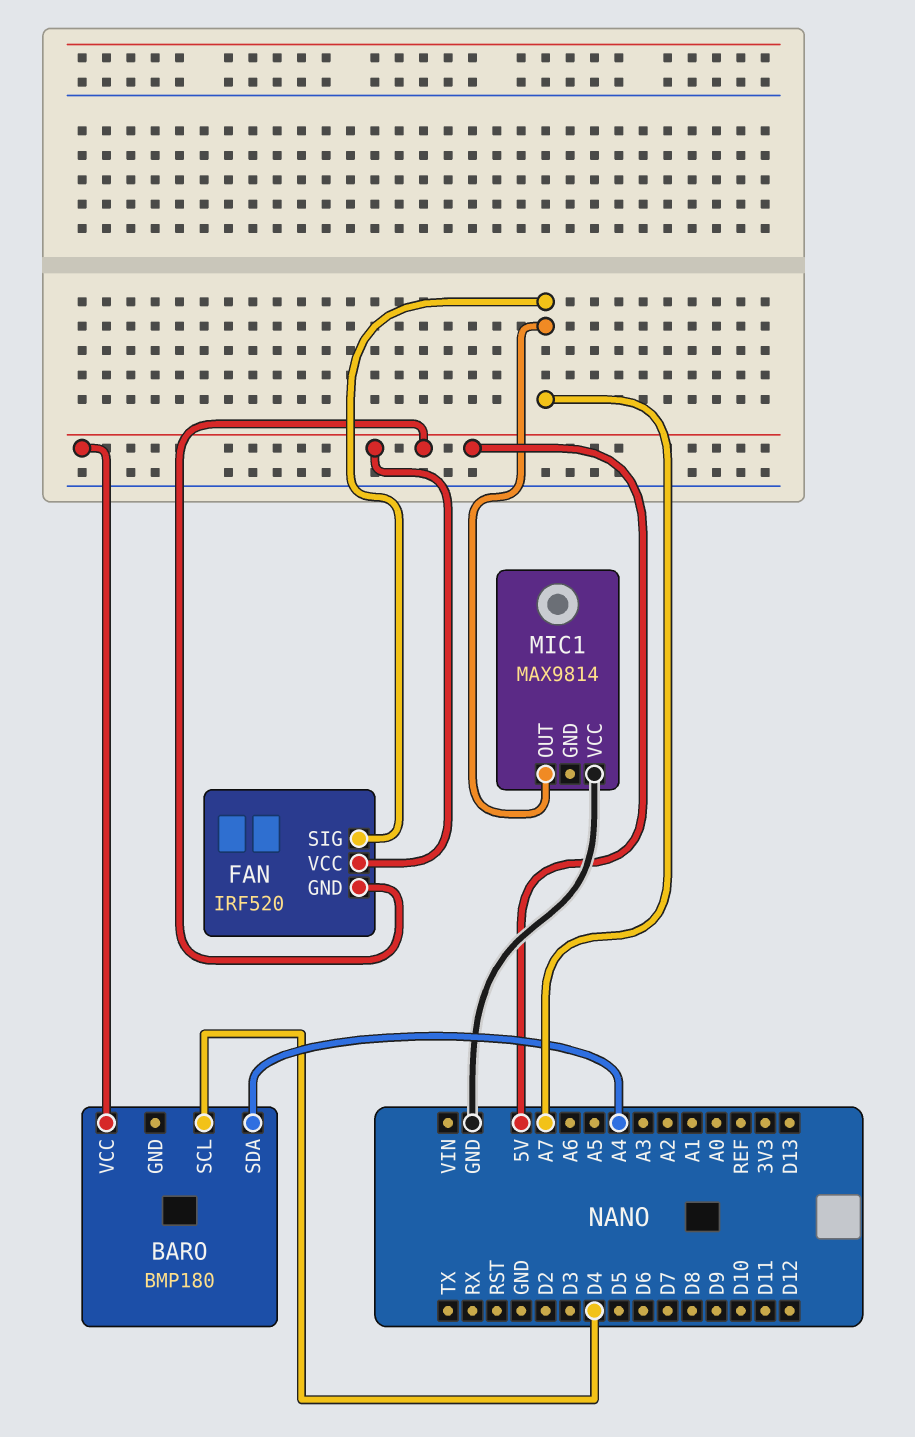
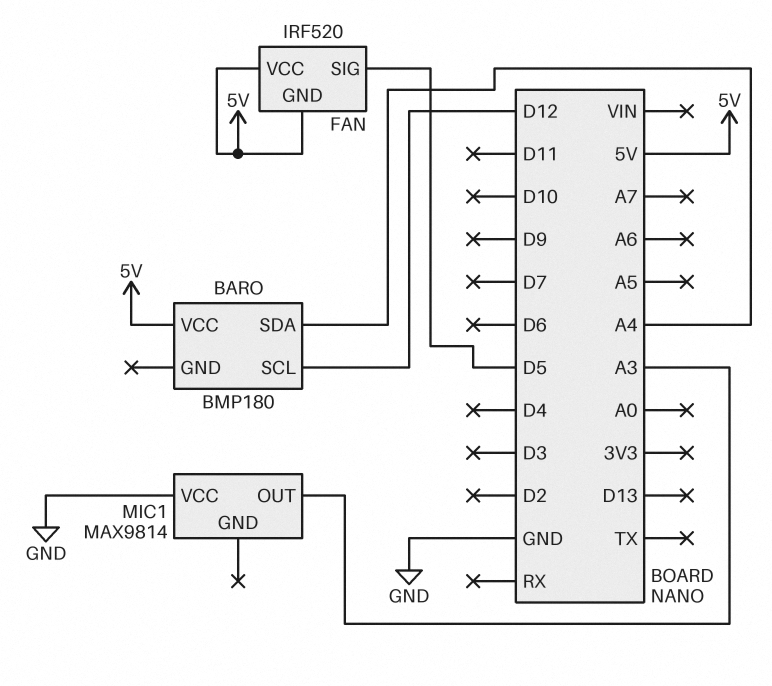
BARO pin SCL: D4 -> D12
FAN pin SIG: A7 -> D5
MIC1 pin OUT: A7 -> A3

